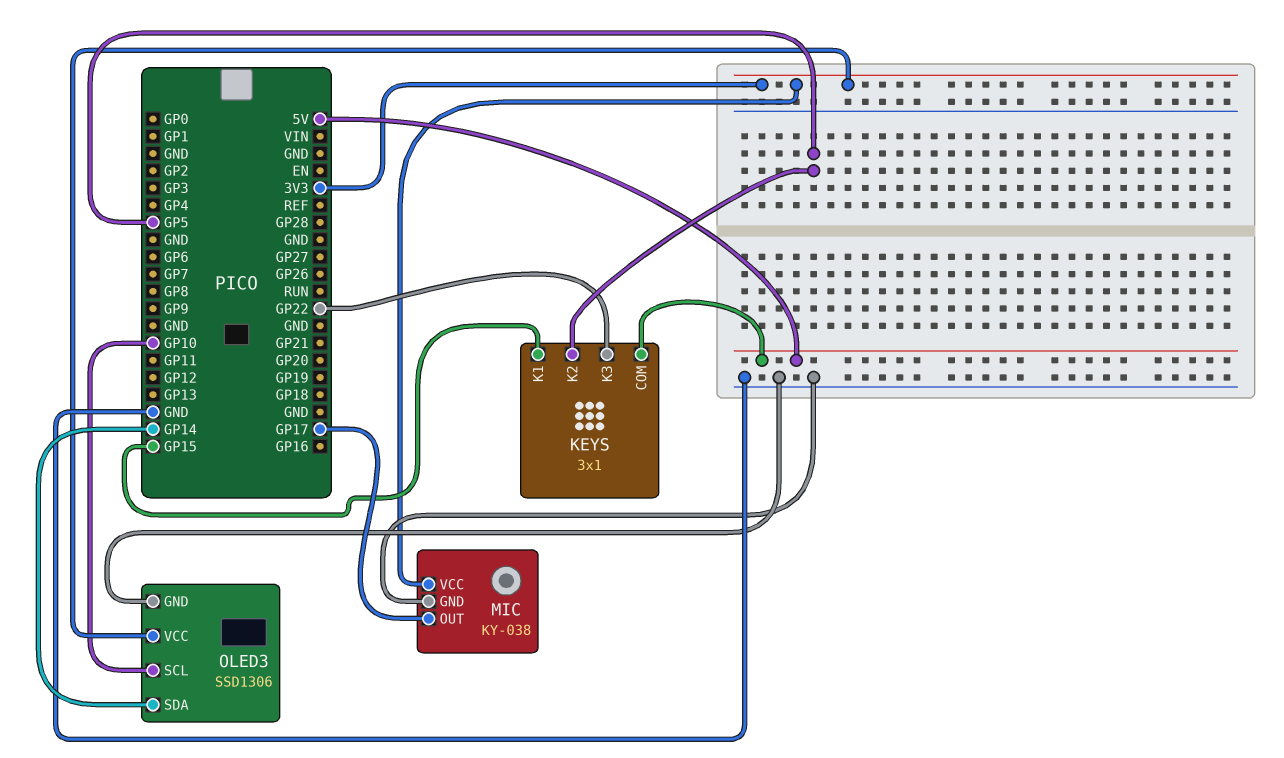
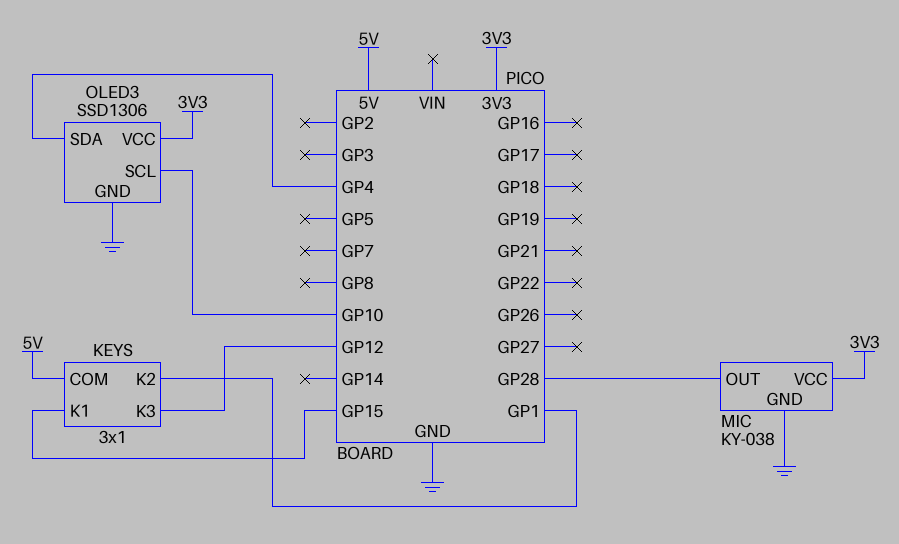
KEYS pin K2: GP5 -> GP1
KEYS pin K3: GP22 -> GP12
MIC pin OUT: GP17 -> GP28
OLED3 pin SDA: GP14 -> GP4

